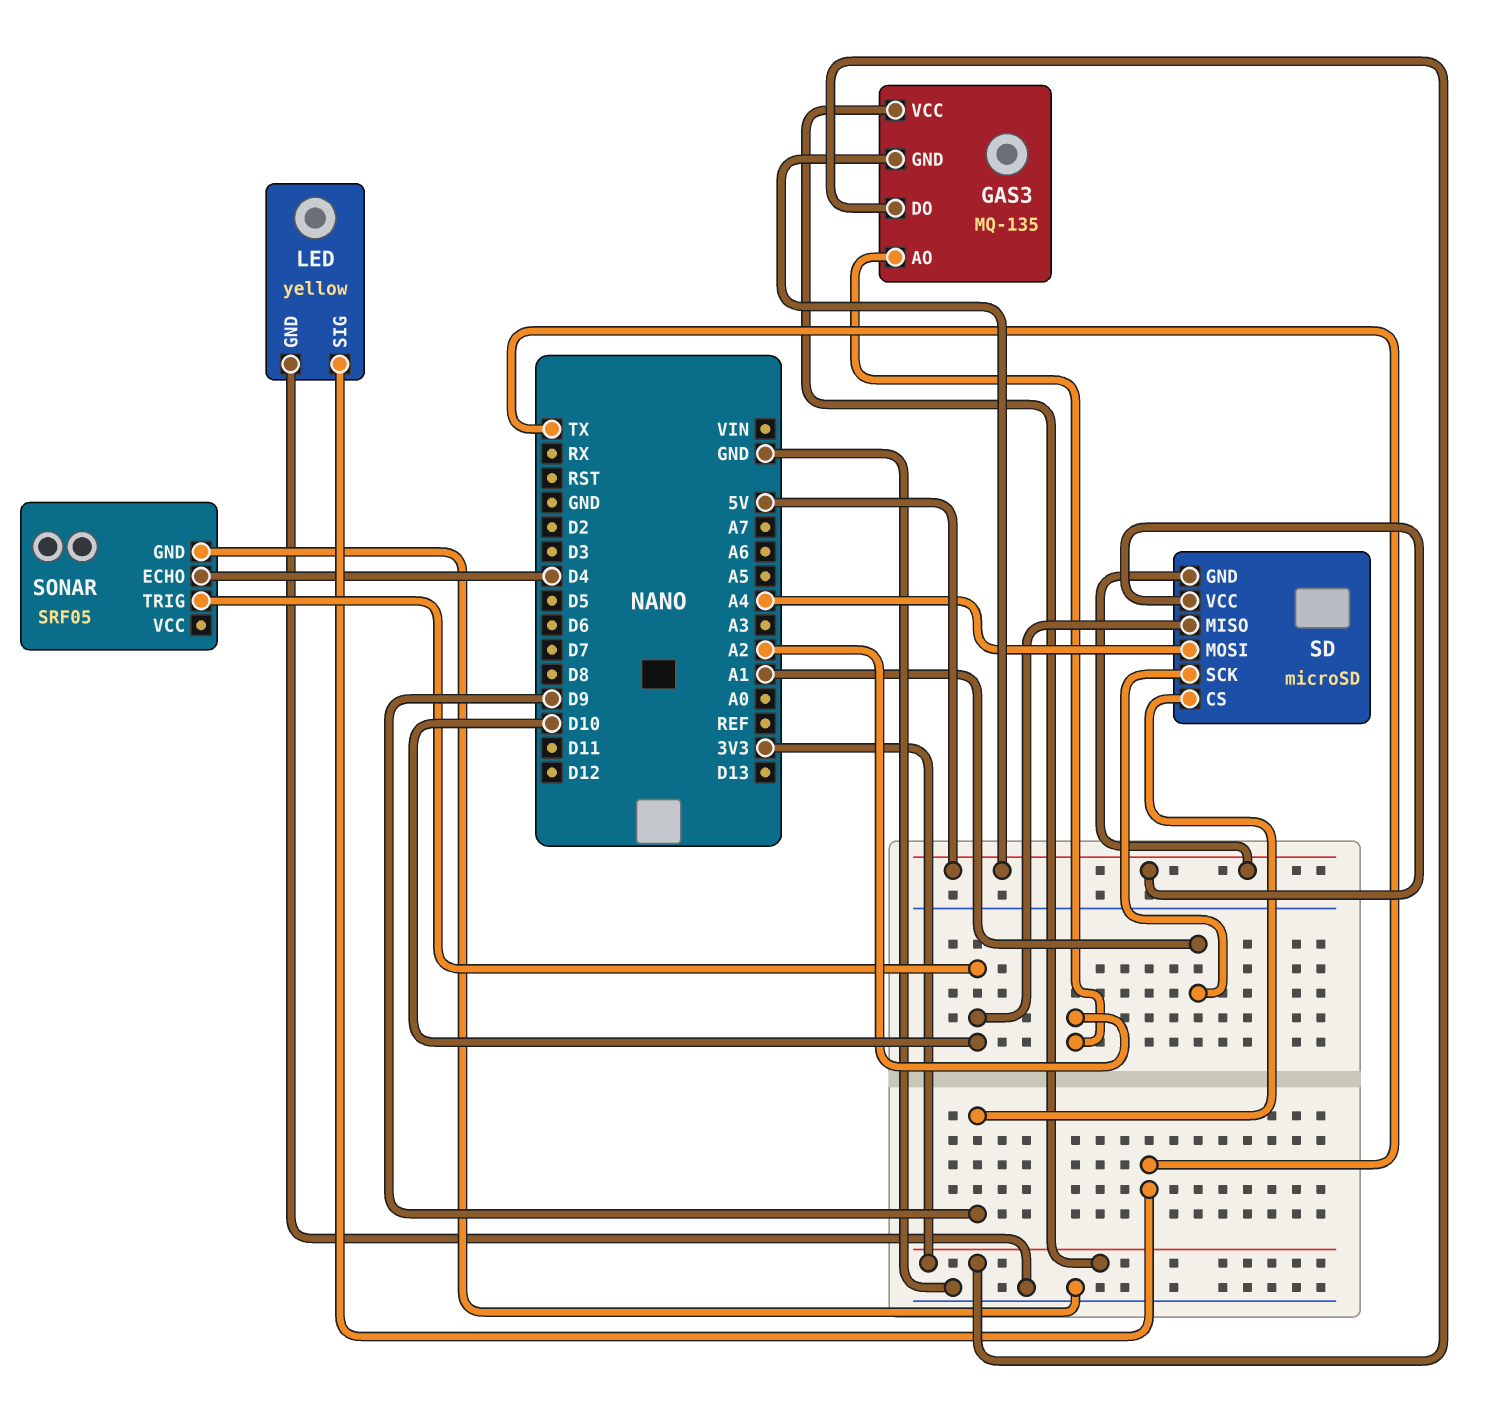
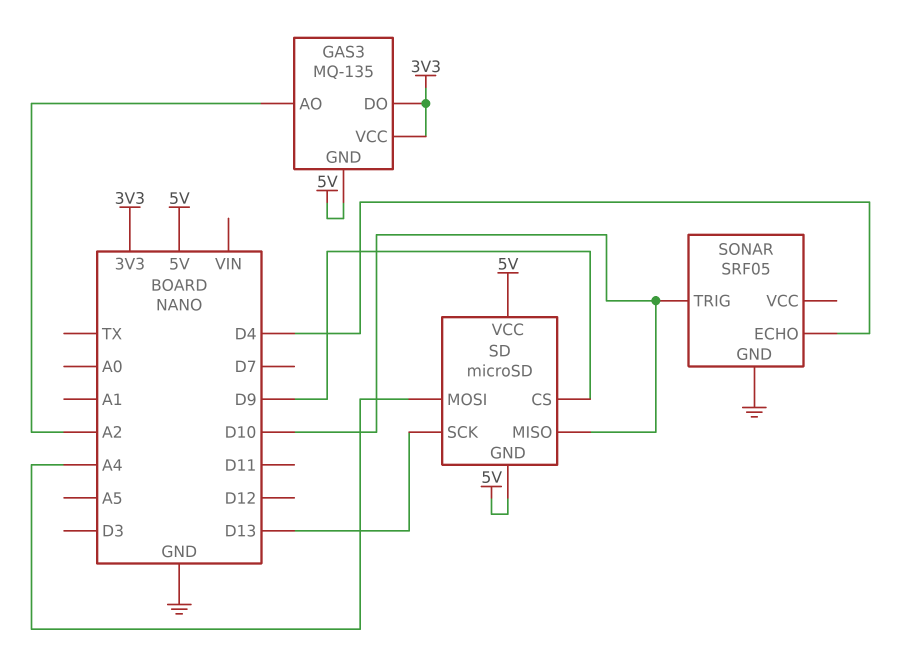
LED: yellow -> none
LED pin GND: GND -> none
LED pin SIG: TX -> none
SD pin SCK: A1 -> D13

